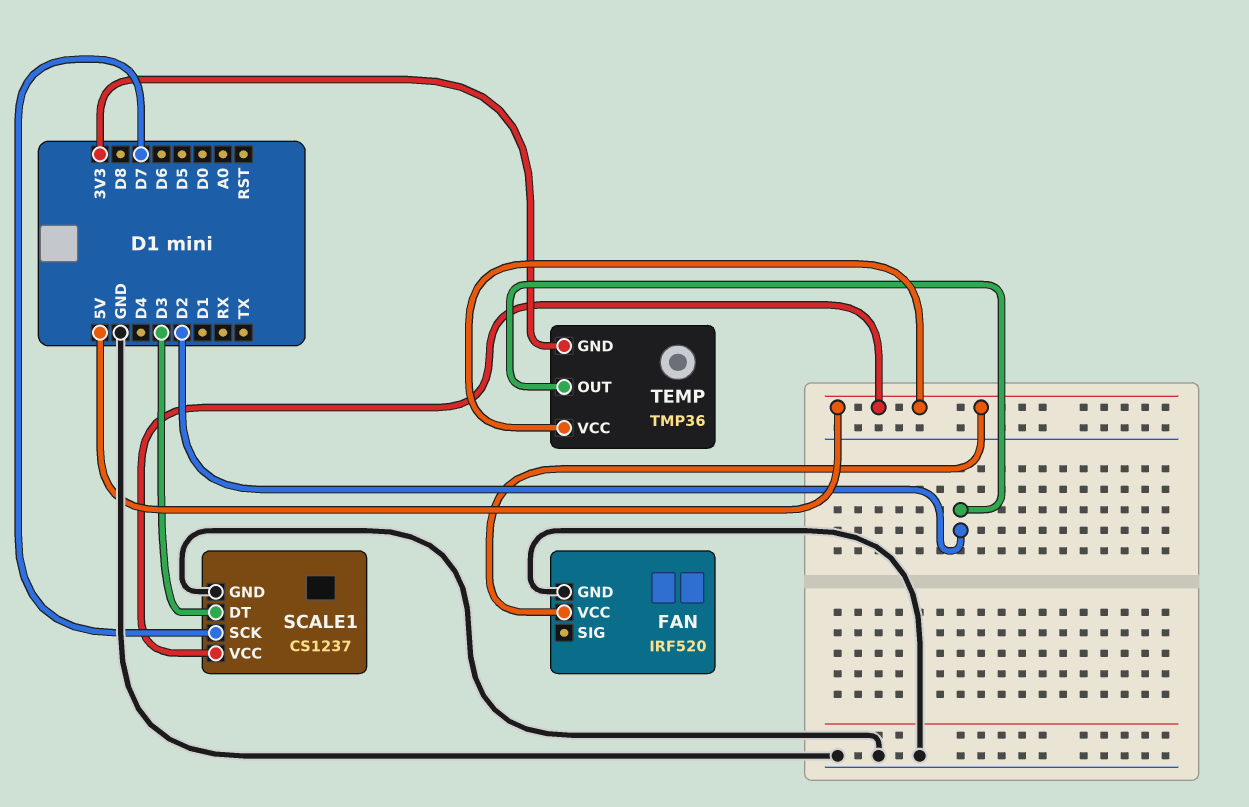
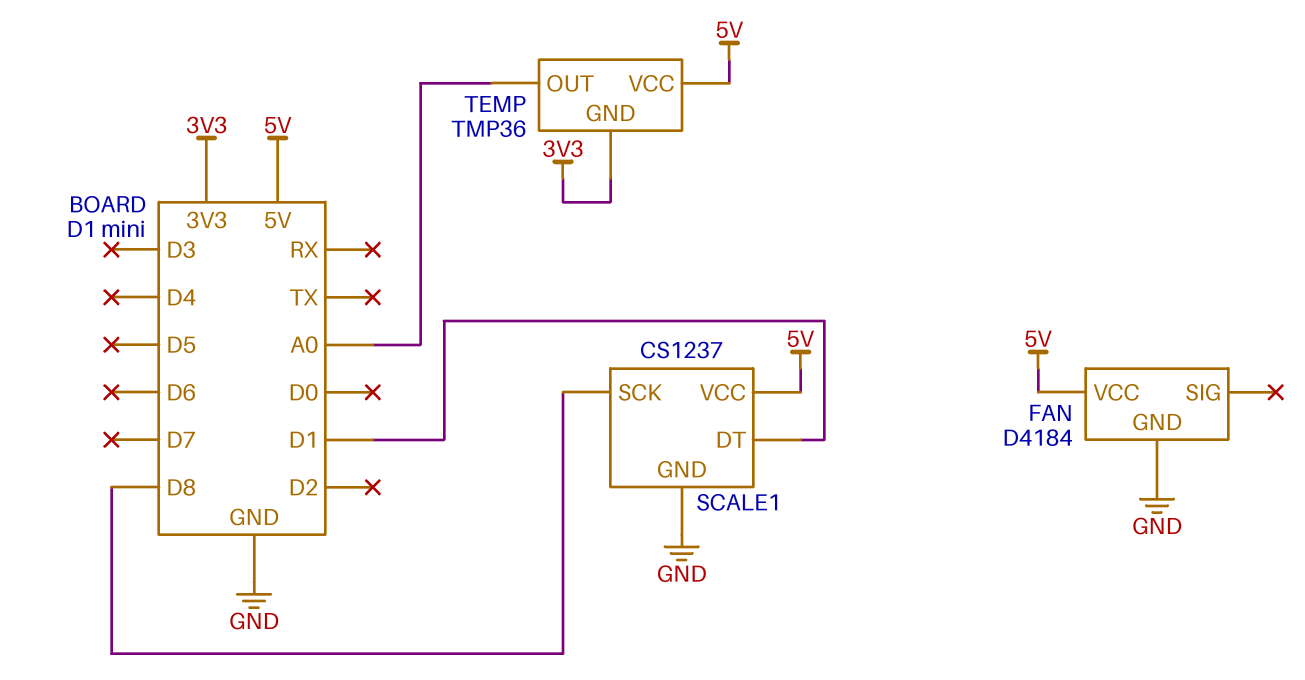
FAN: IRF520 -> D4184
SCALE1 pin DT: D3 -> D1
SCALE1 pin SCK: D7 -> D8
TEMP pin OUT: D2 -> A0

